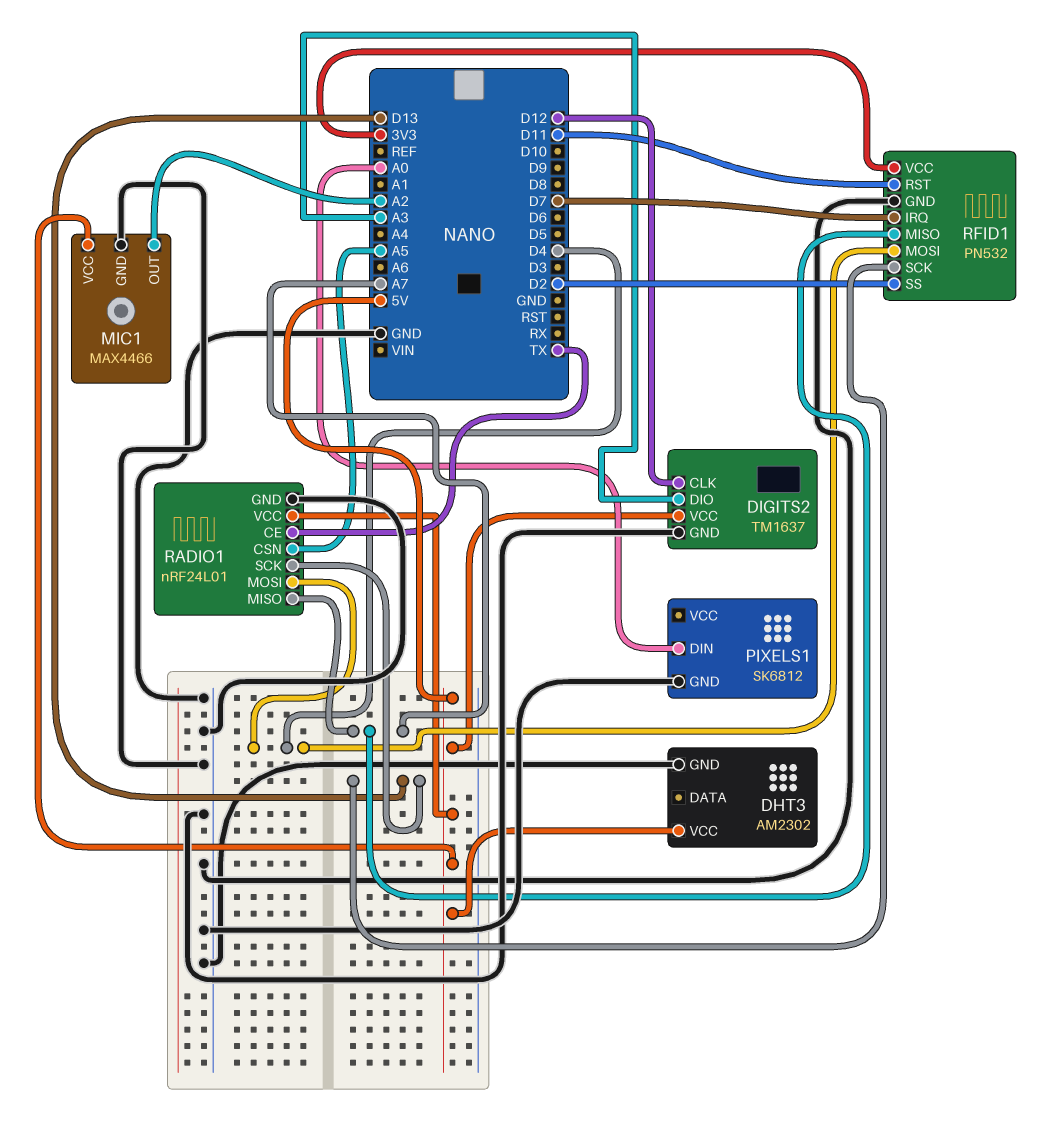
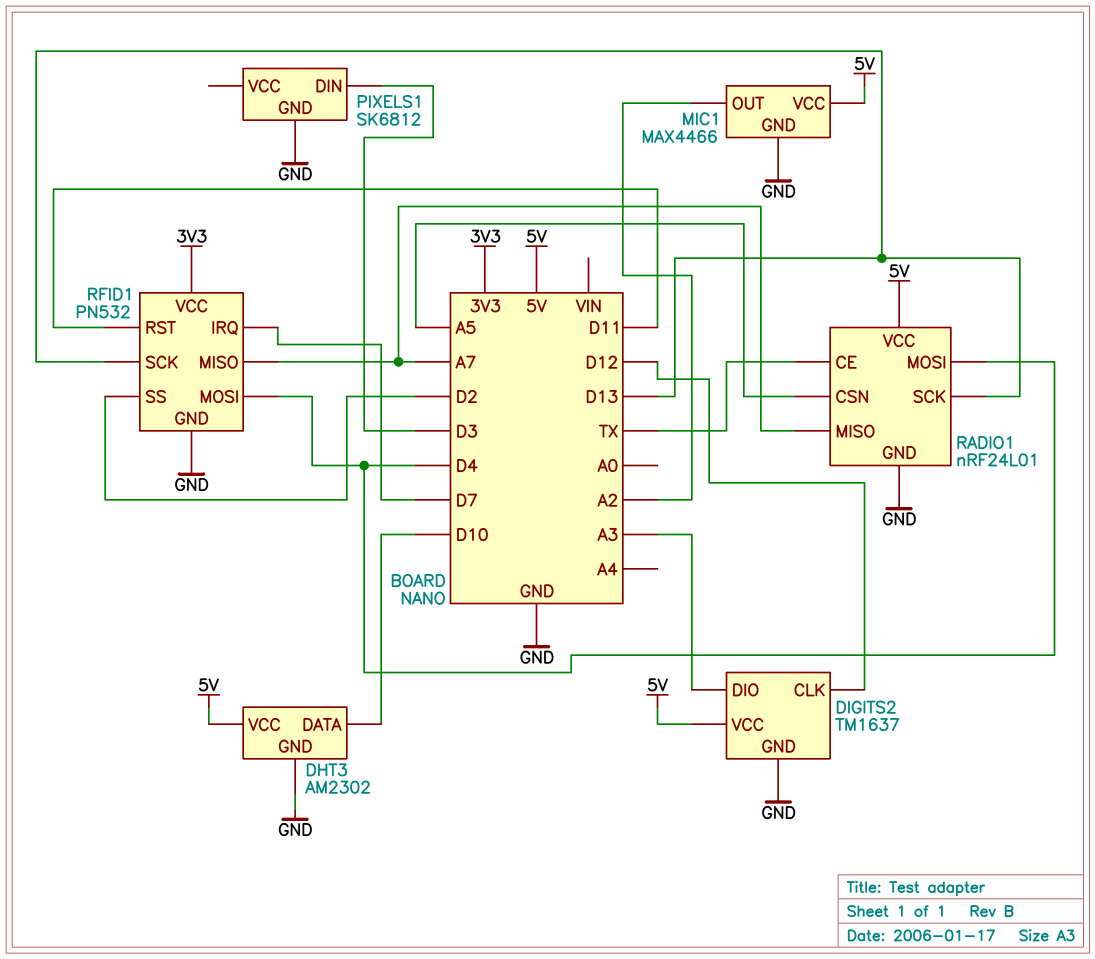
DHT3 pin DATA: none -> D10
PIXELS1 pin DIN: A0 -> D3

